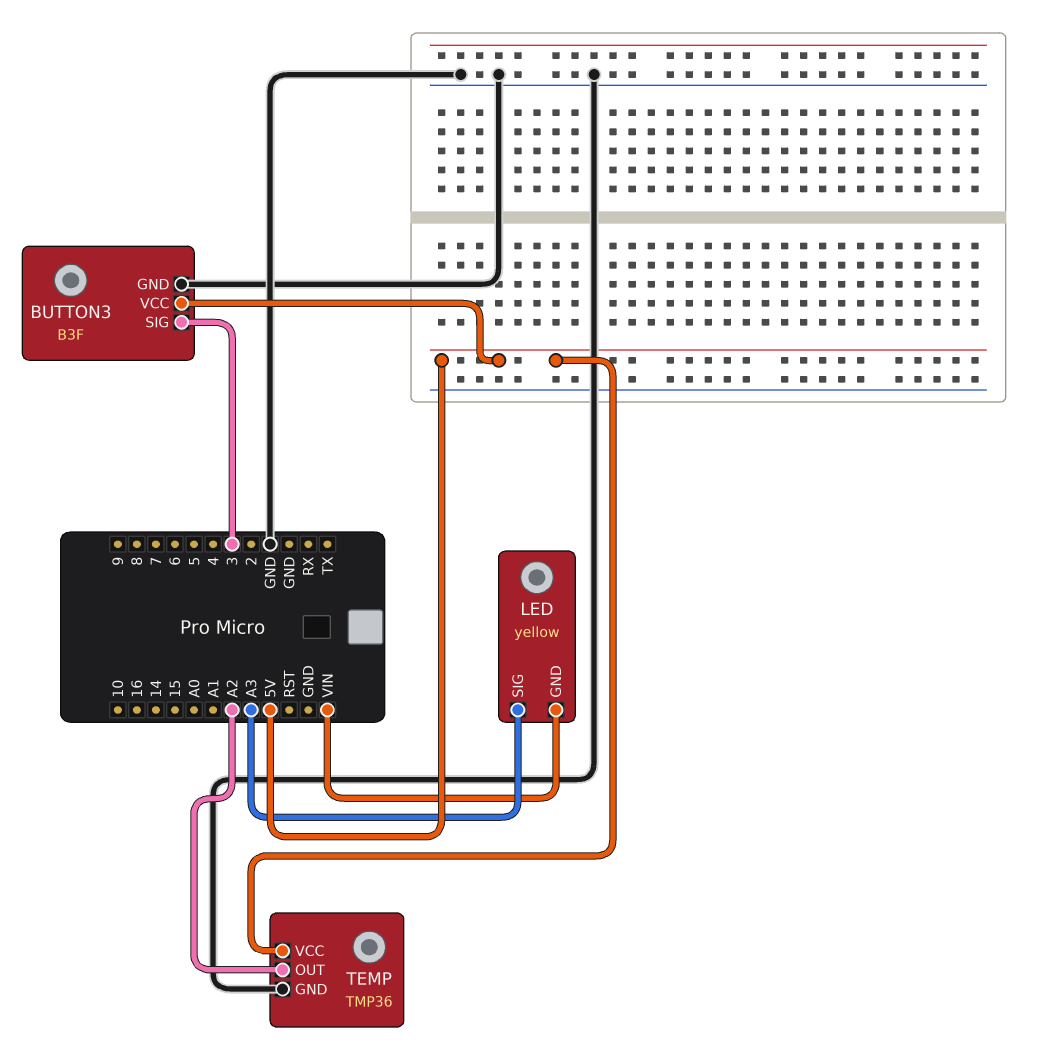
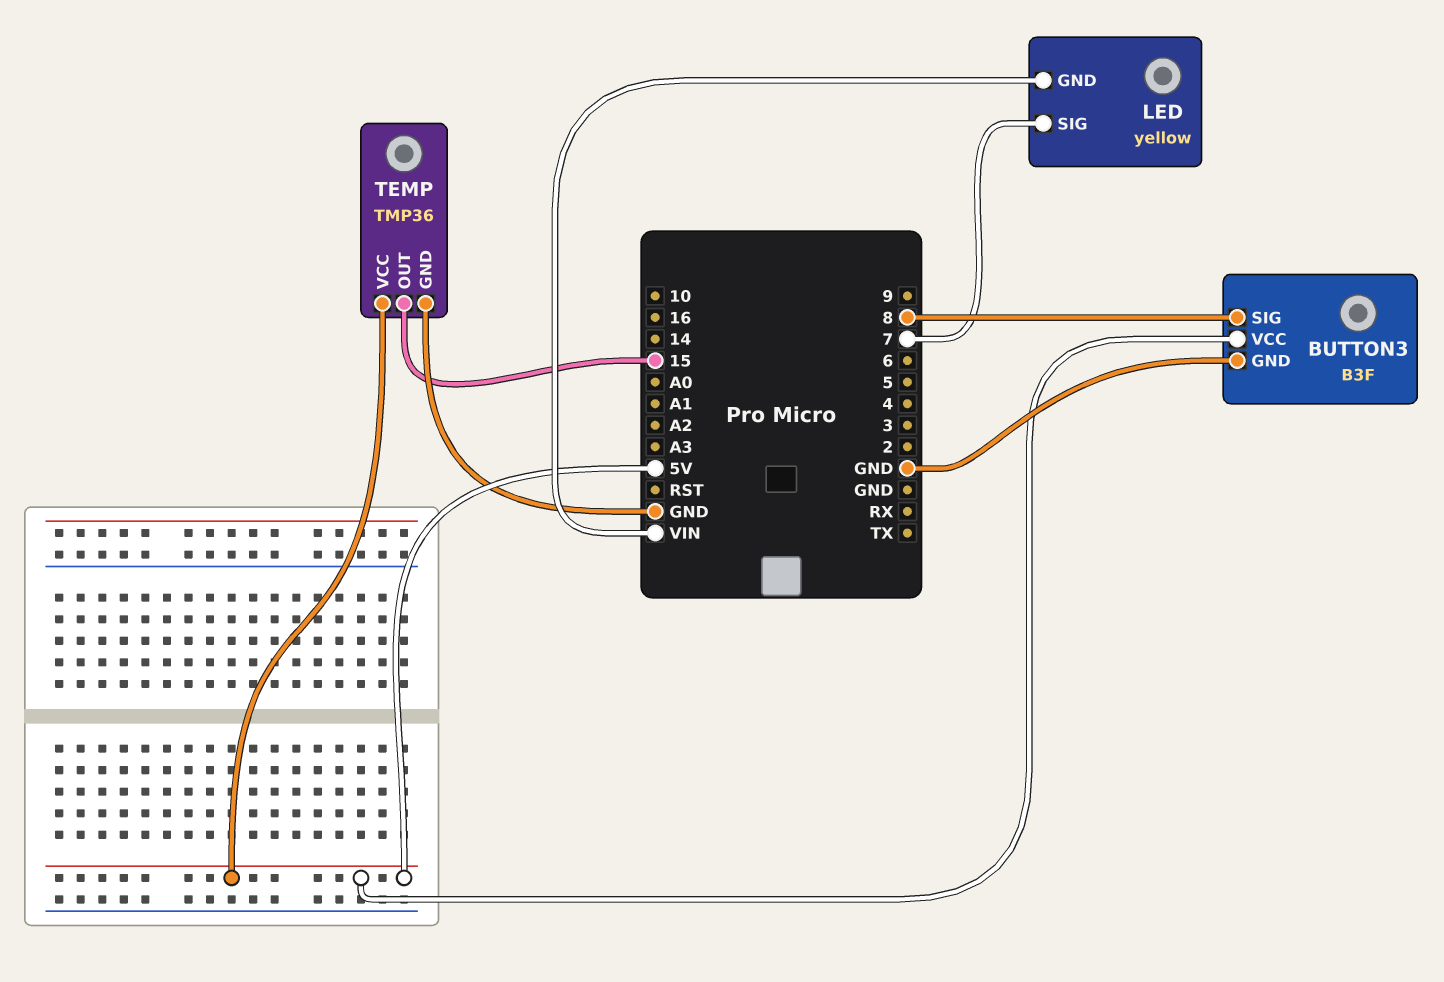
BUTTON3 pin SIG: 3 -> 8
LED pin SIG: A3 -> 7
TEMP pin OUT: A2 -> 15

